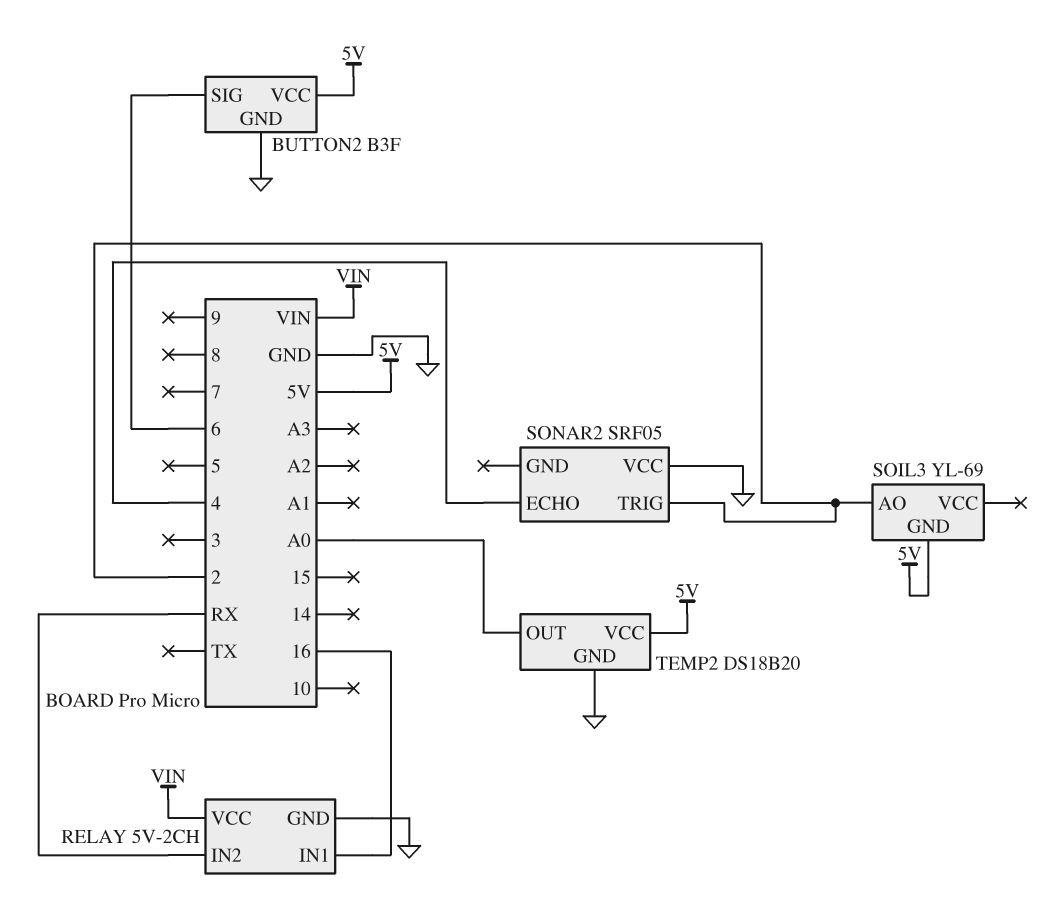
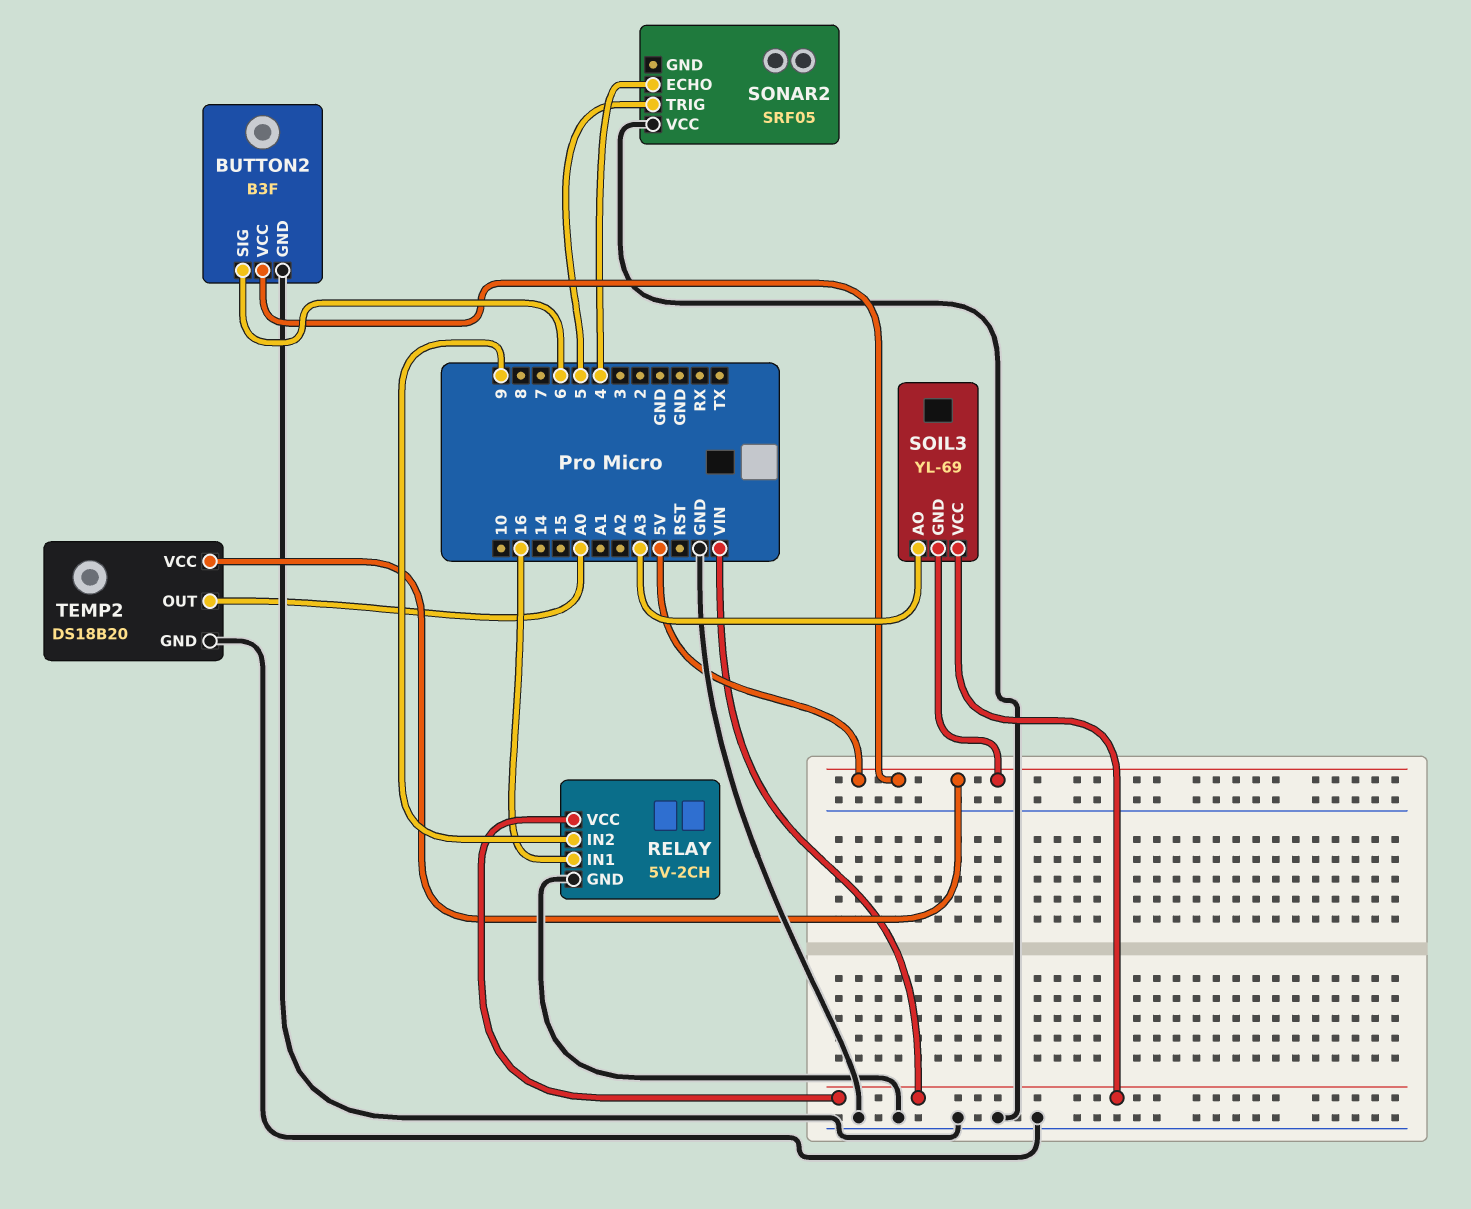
RELAY pin IN2: RX -> 9
SOIL3 pin AO: 2 -> A3
SOIL3 pin VCC: none -> VIN
SONAR2 pin TRIG: 2 -> 5

